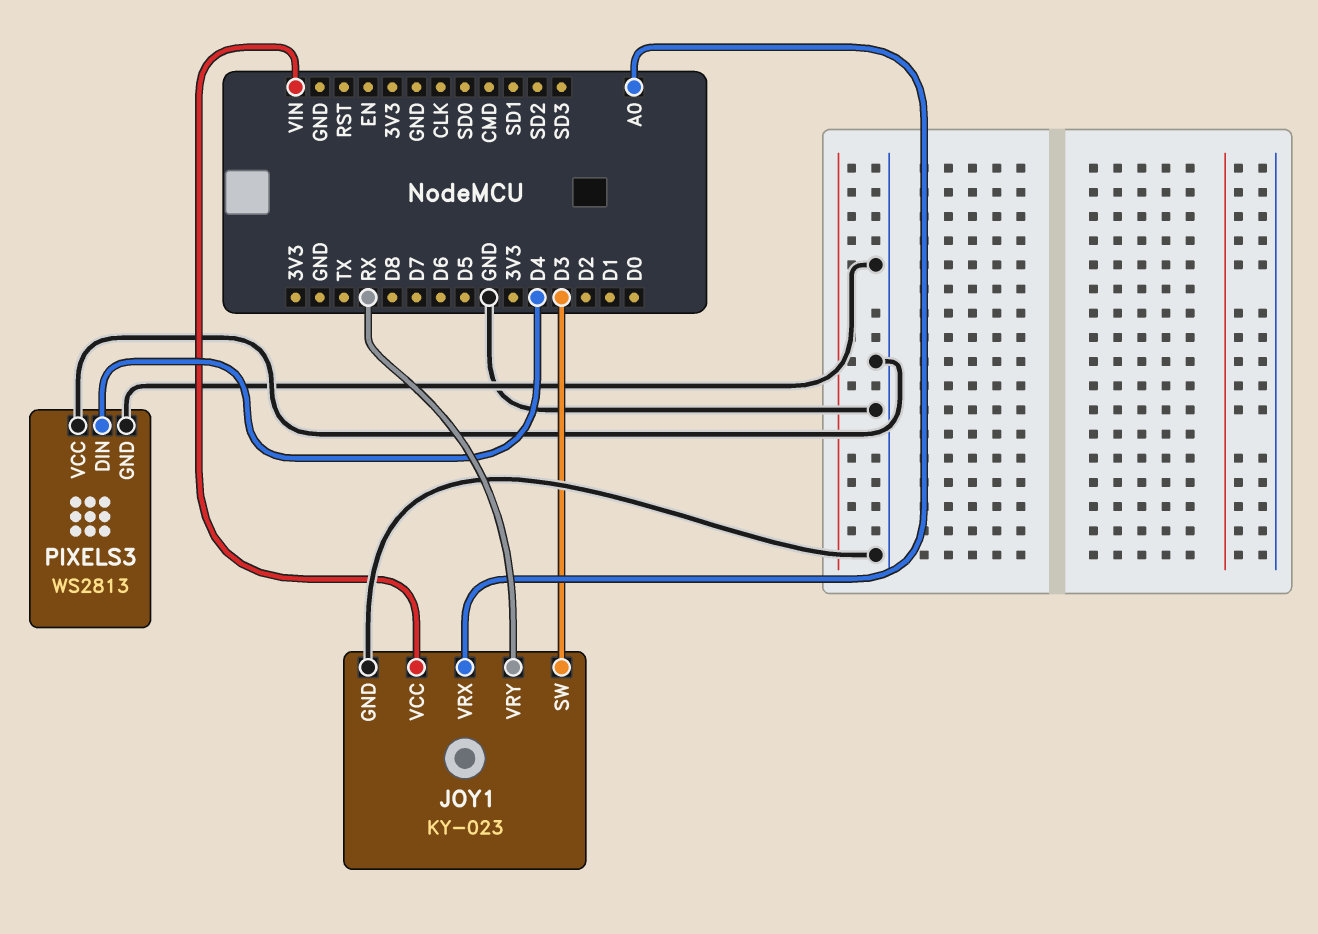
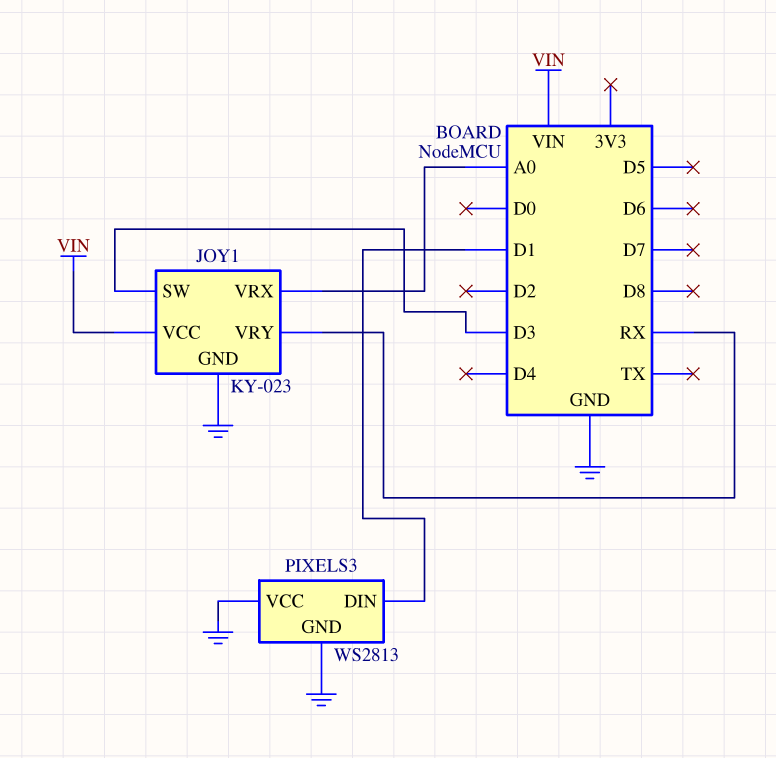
PIXELS3 pin DIN: D4 -> D1

